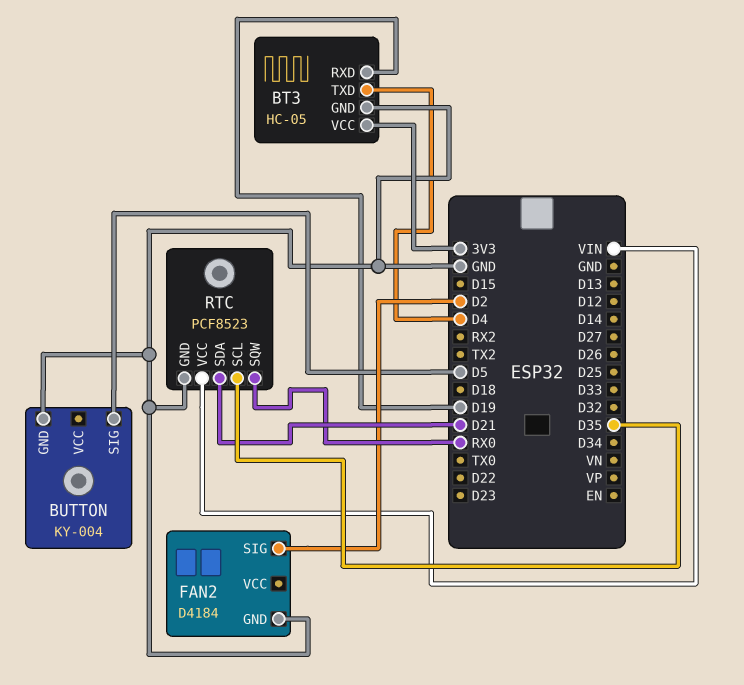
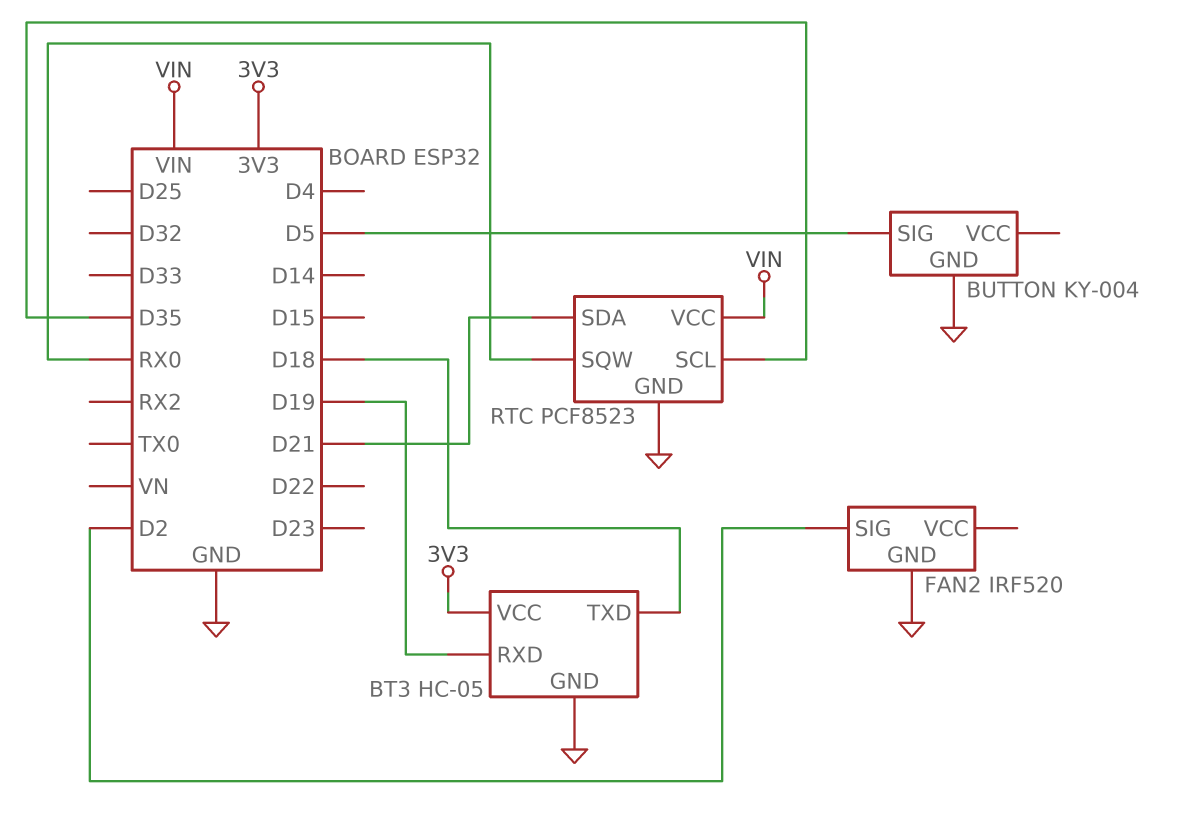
BT3 pin TXD: D4 -> D18
FAN2: D4184 -> IRF520

